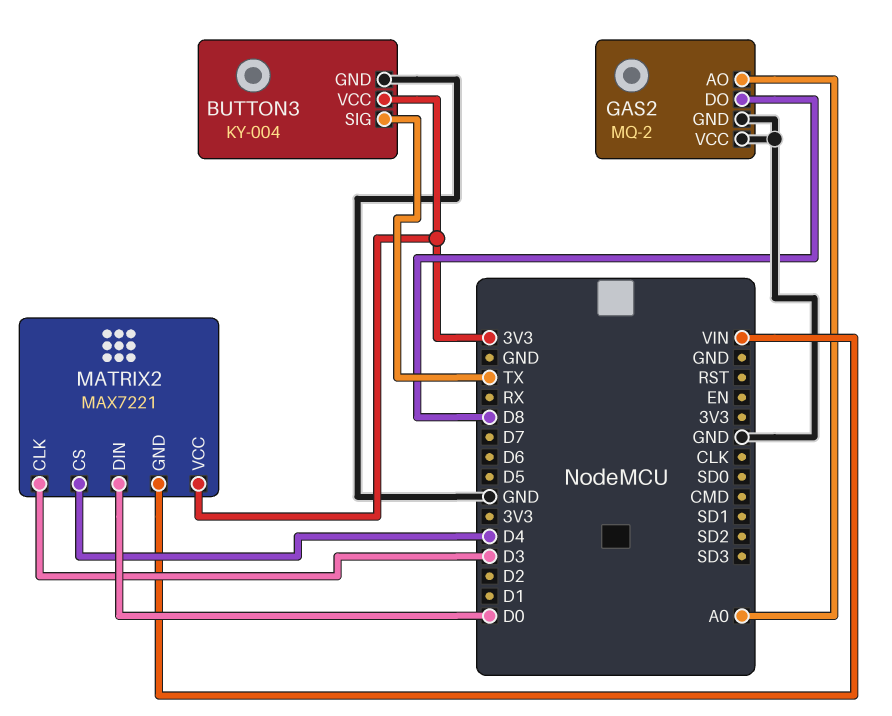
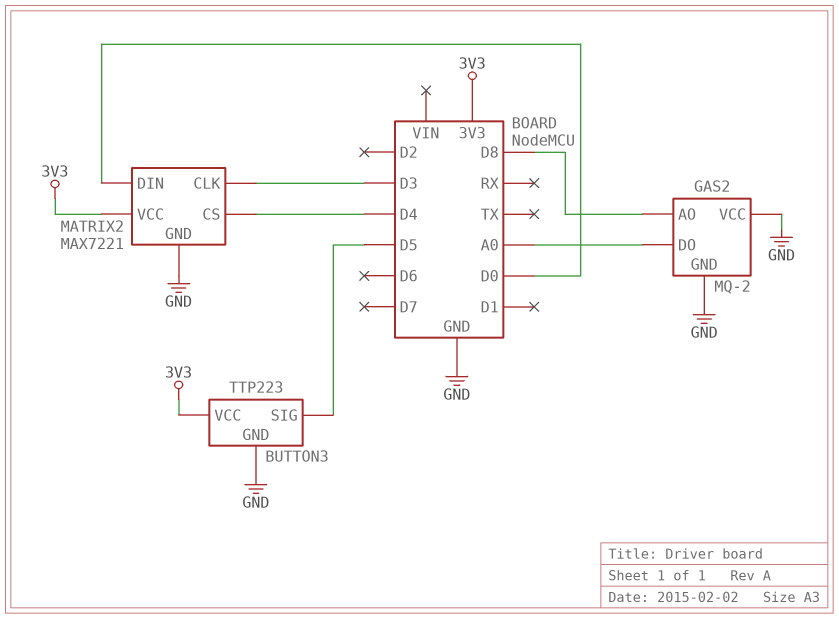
BUTTON3: KY-004 -> TTP223
BUTTON3 pin SIG: TX -> D5
GAS2 pin AO: A0 -> D8
GAS2 pin DO: D8 -> A0
MATRIX2 pin GND: VIN -> GND

